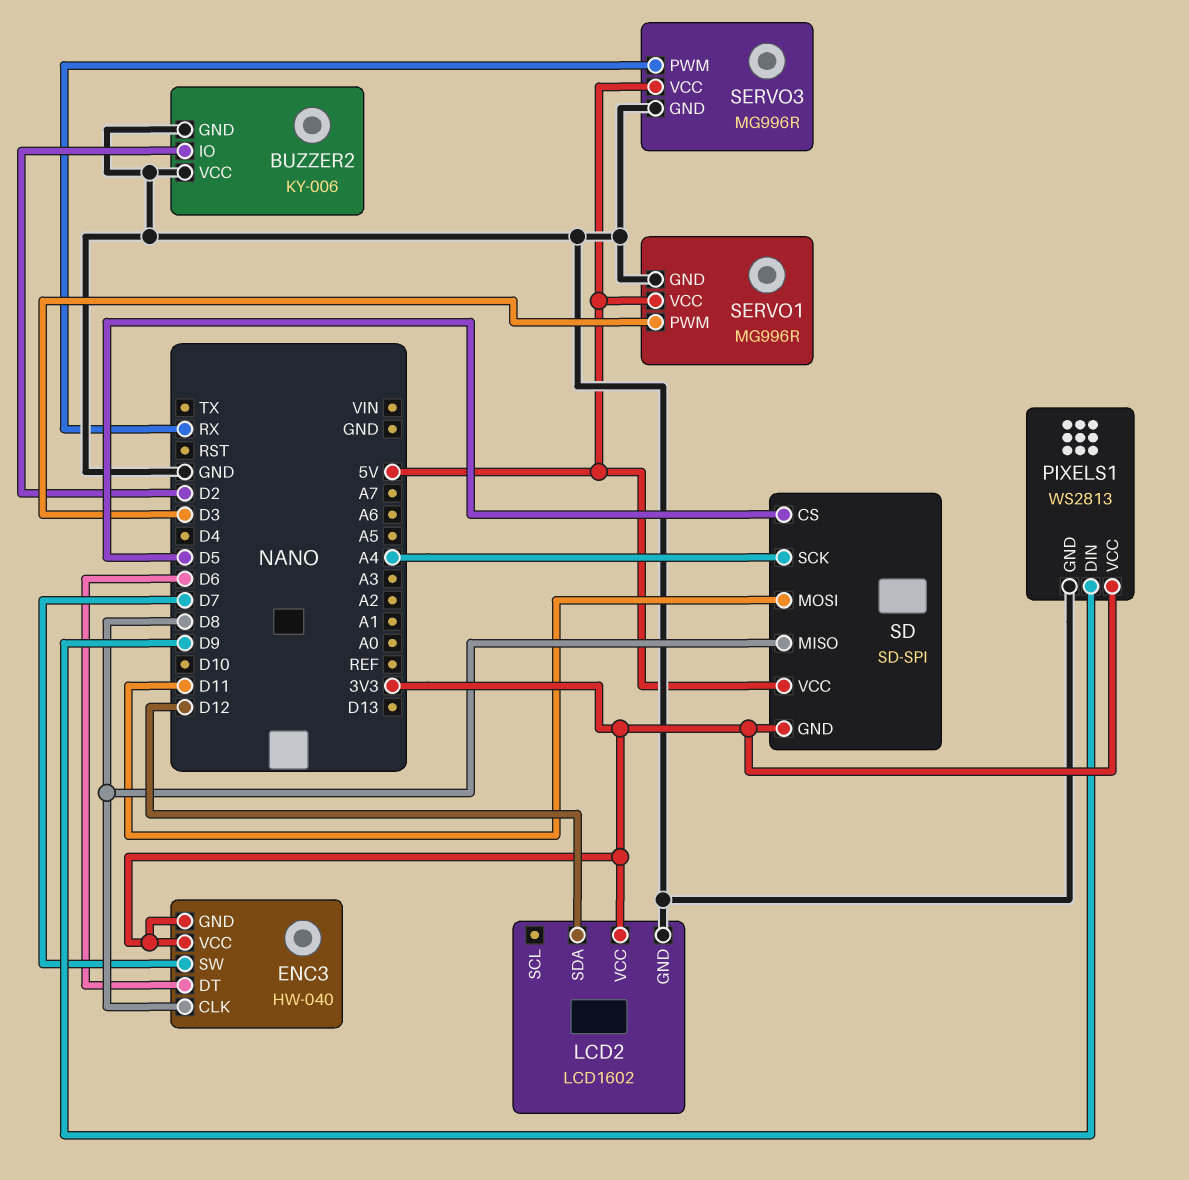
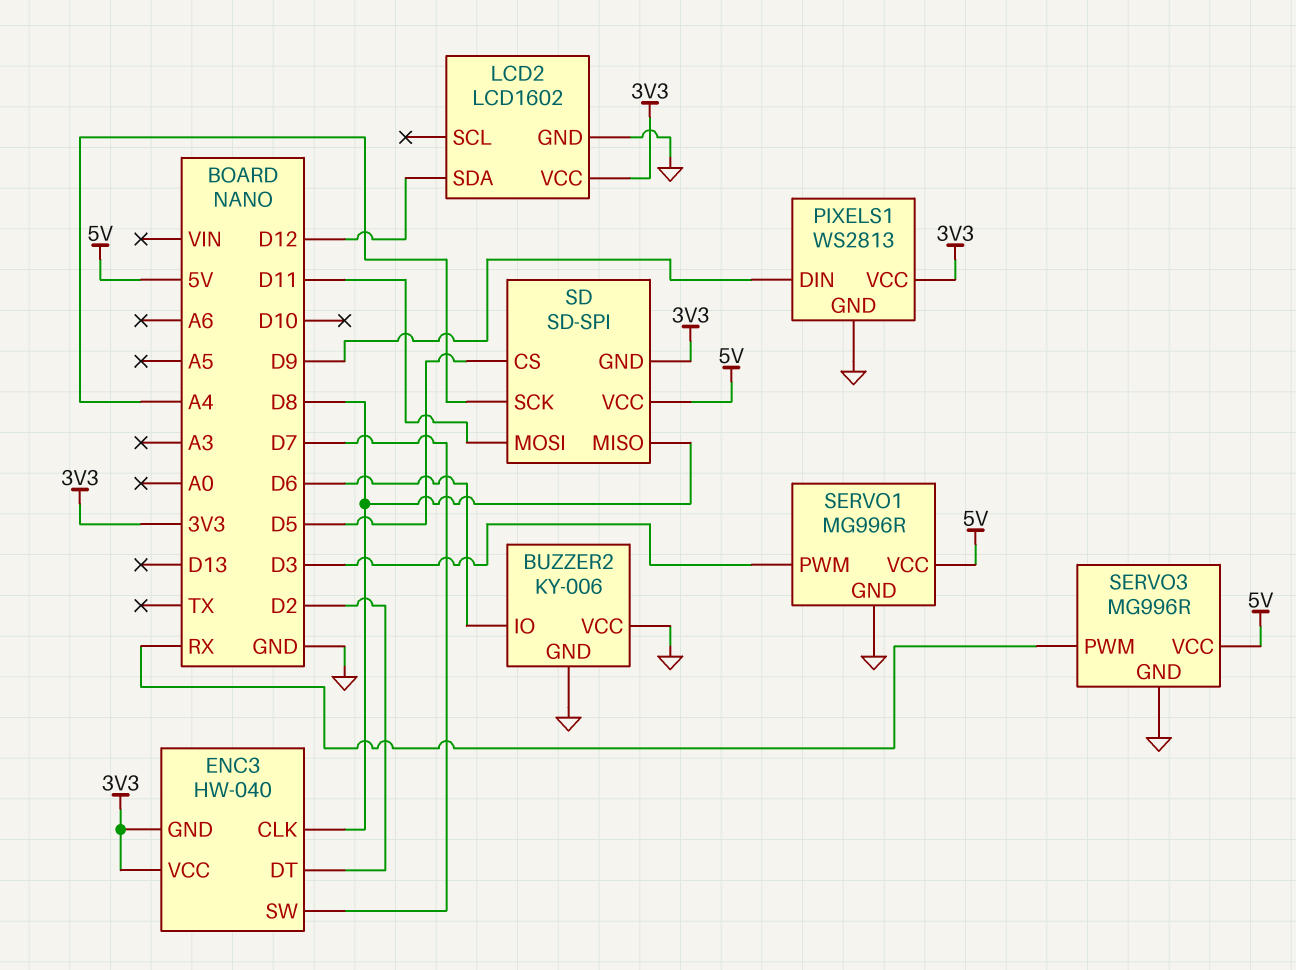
BUZZER2 pin IO: D2 -> D6
ENC3 pin DT: D6 -> D2

